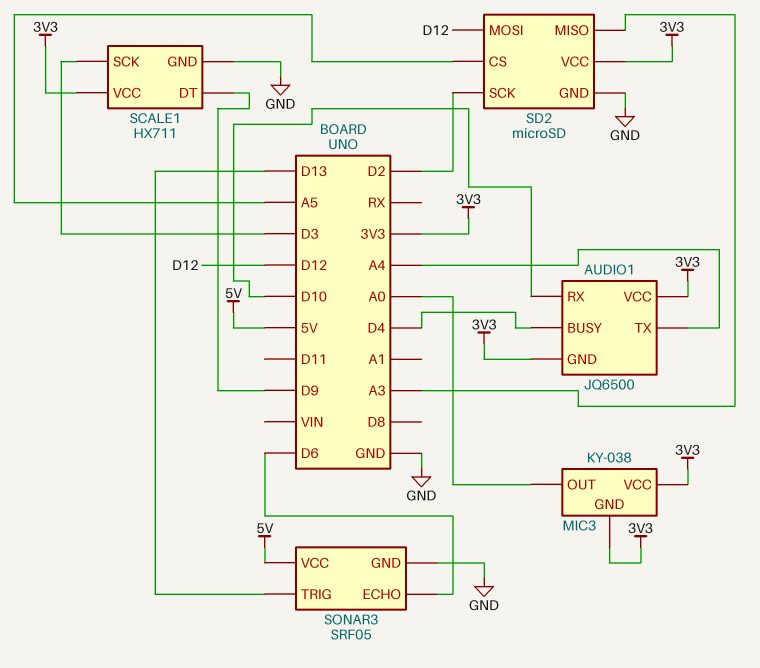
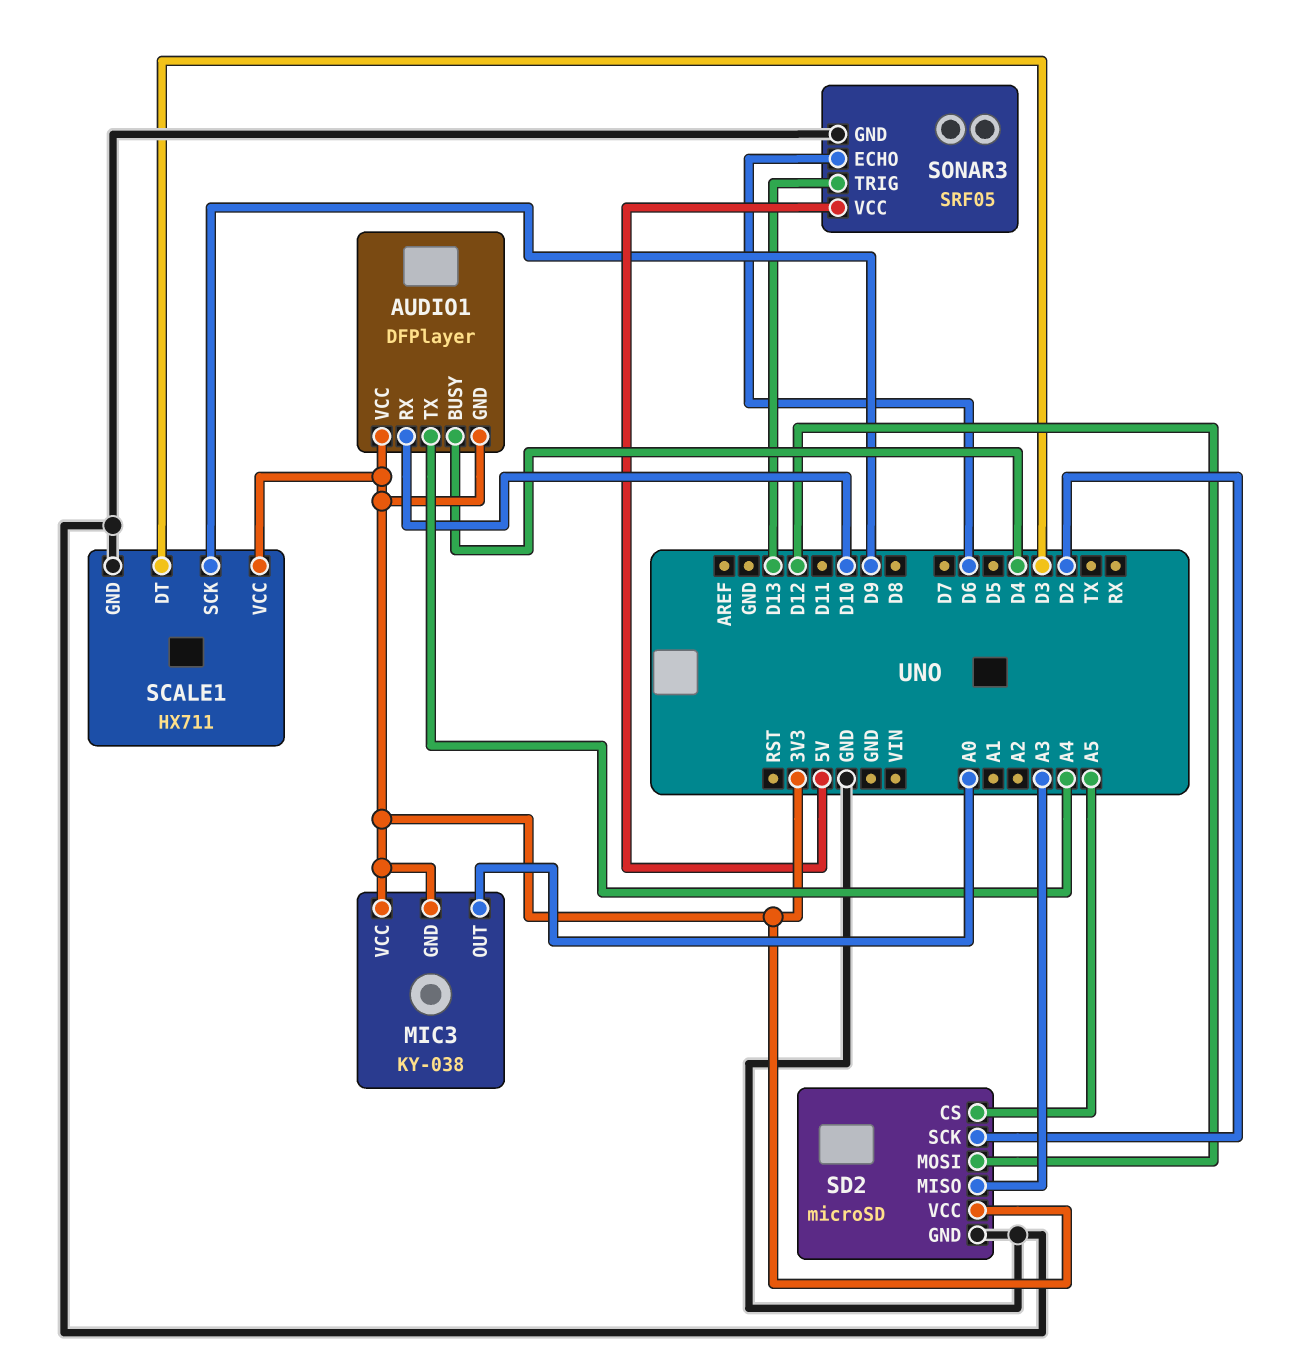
AUDIO1: JQ6500 -> DFPlayer
SCALE1 pin DT: D9 -> D3
SCALE1 pin SCK: D3 -> D9

